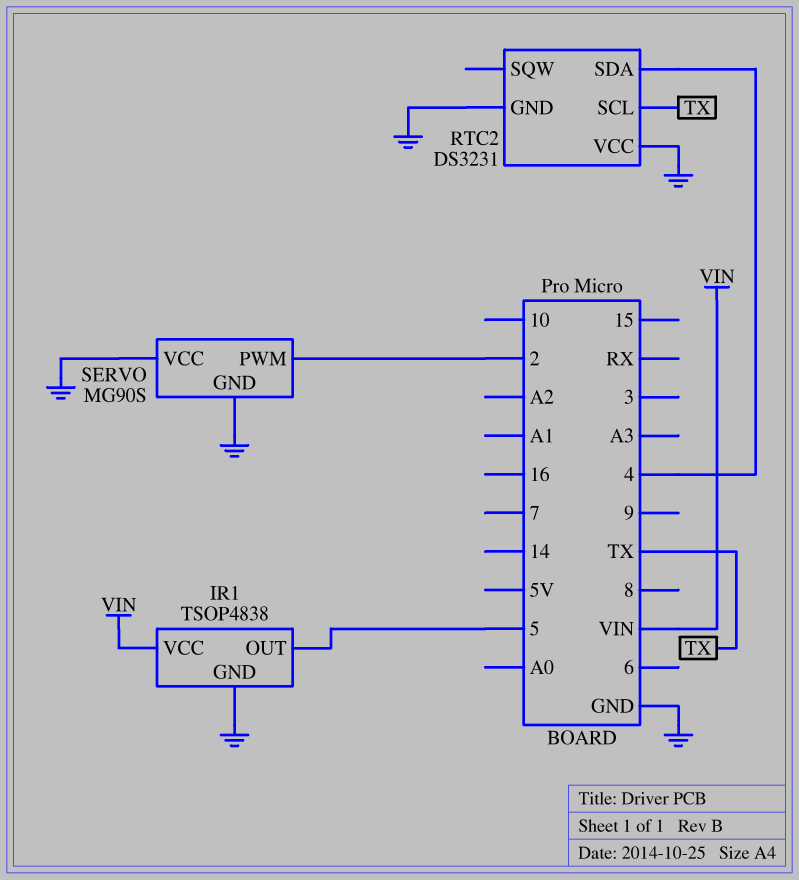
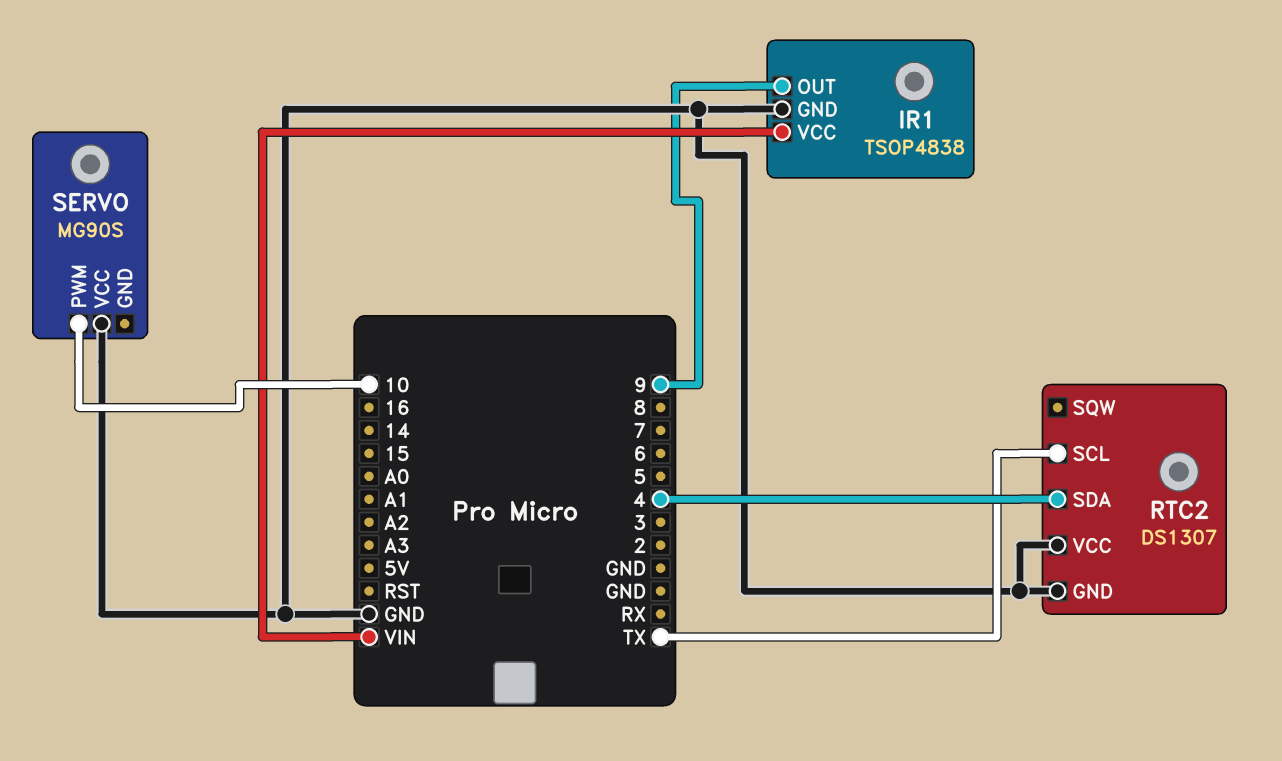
IR1 pin OUT: 5 -> 9
RTC2: DS3231 -> DS1307
SERVO pin GND: GND -> none
SERVO pin PWM: 2 -> 10

